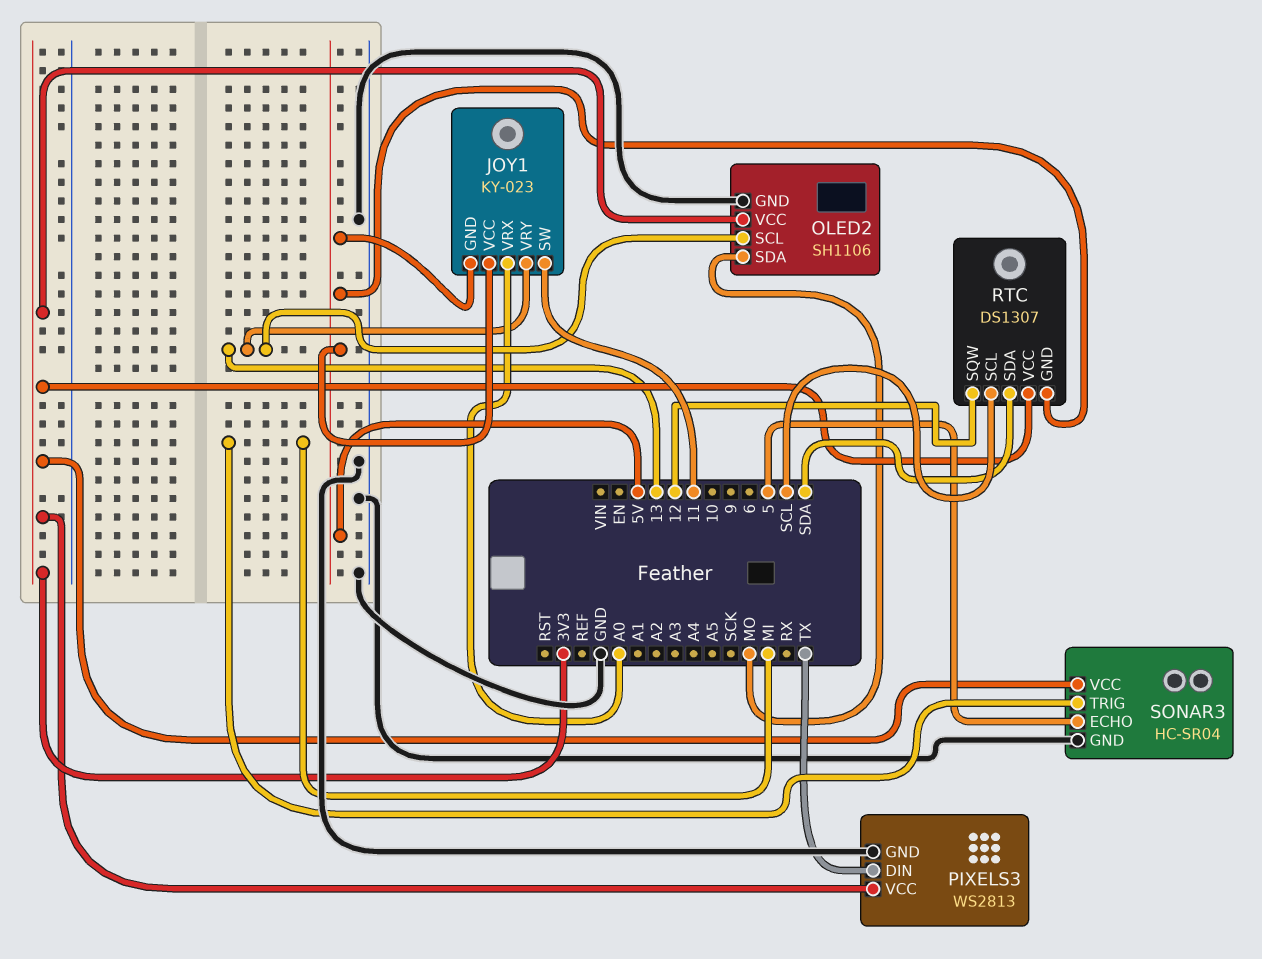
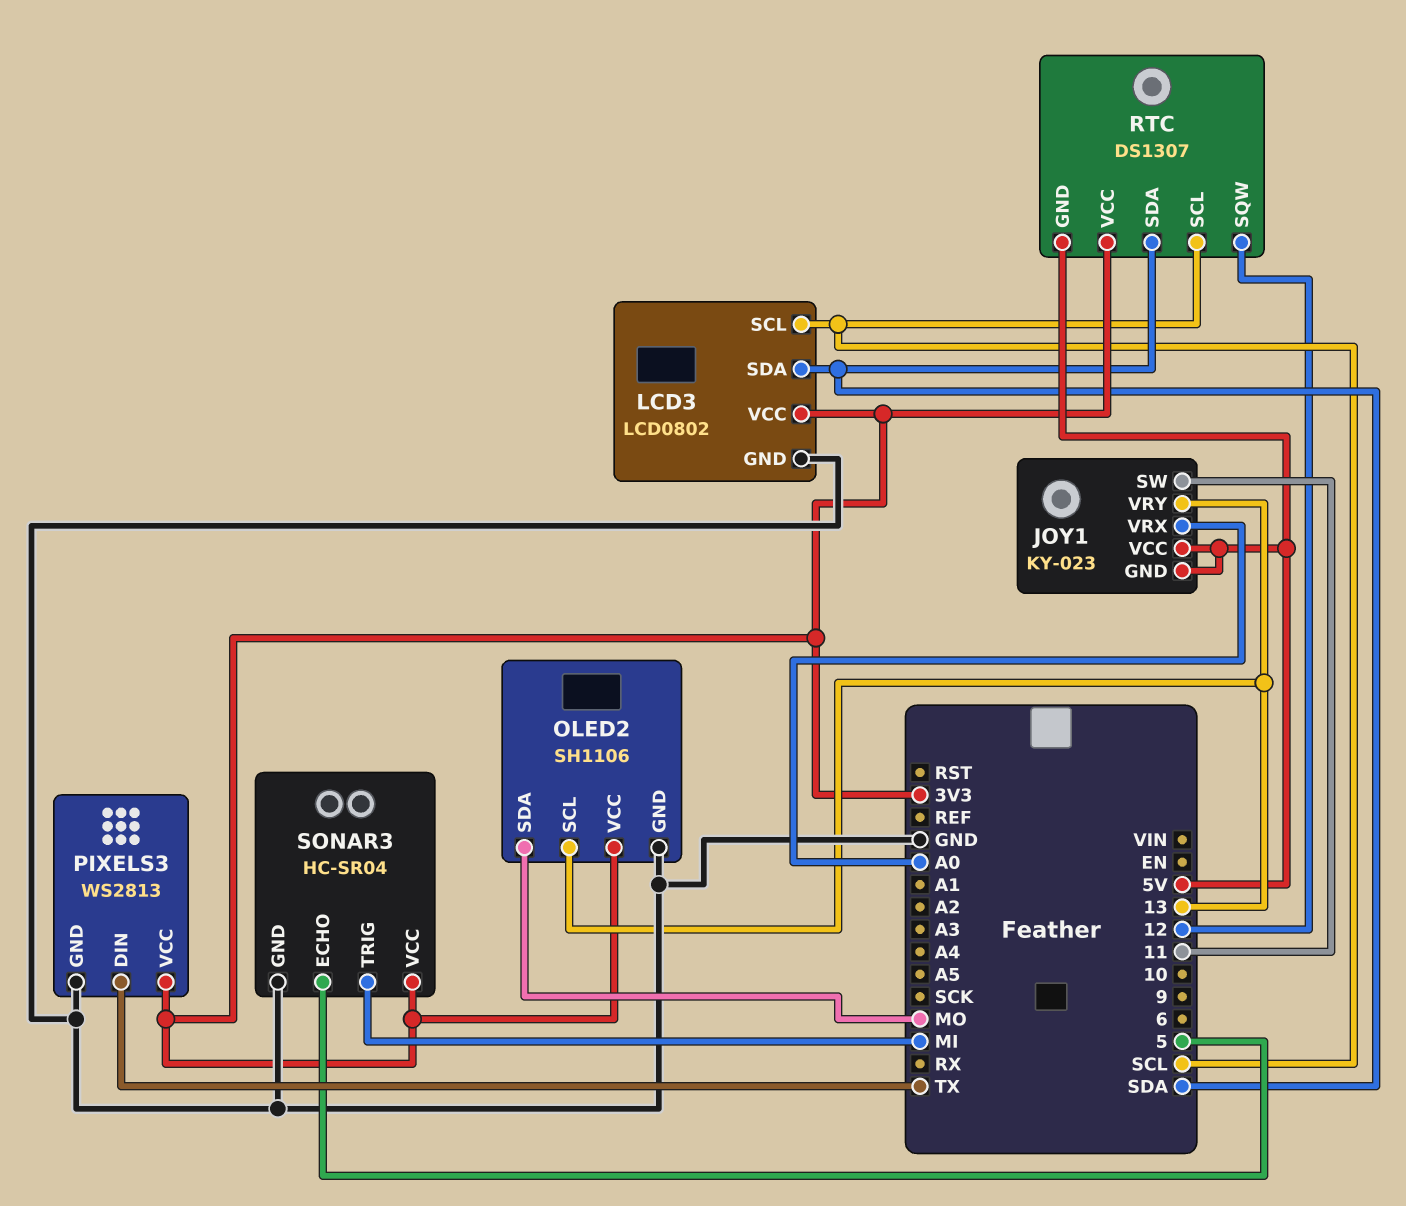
LCD3: none -> LCD0802
LCD3 pin GND: none -> GND
LCD3 pin SCL: none -> SCL
LCD3 pin SDA: none -> SDA
LCD3 pin VCC: none -> 3V3

